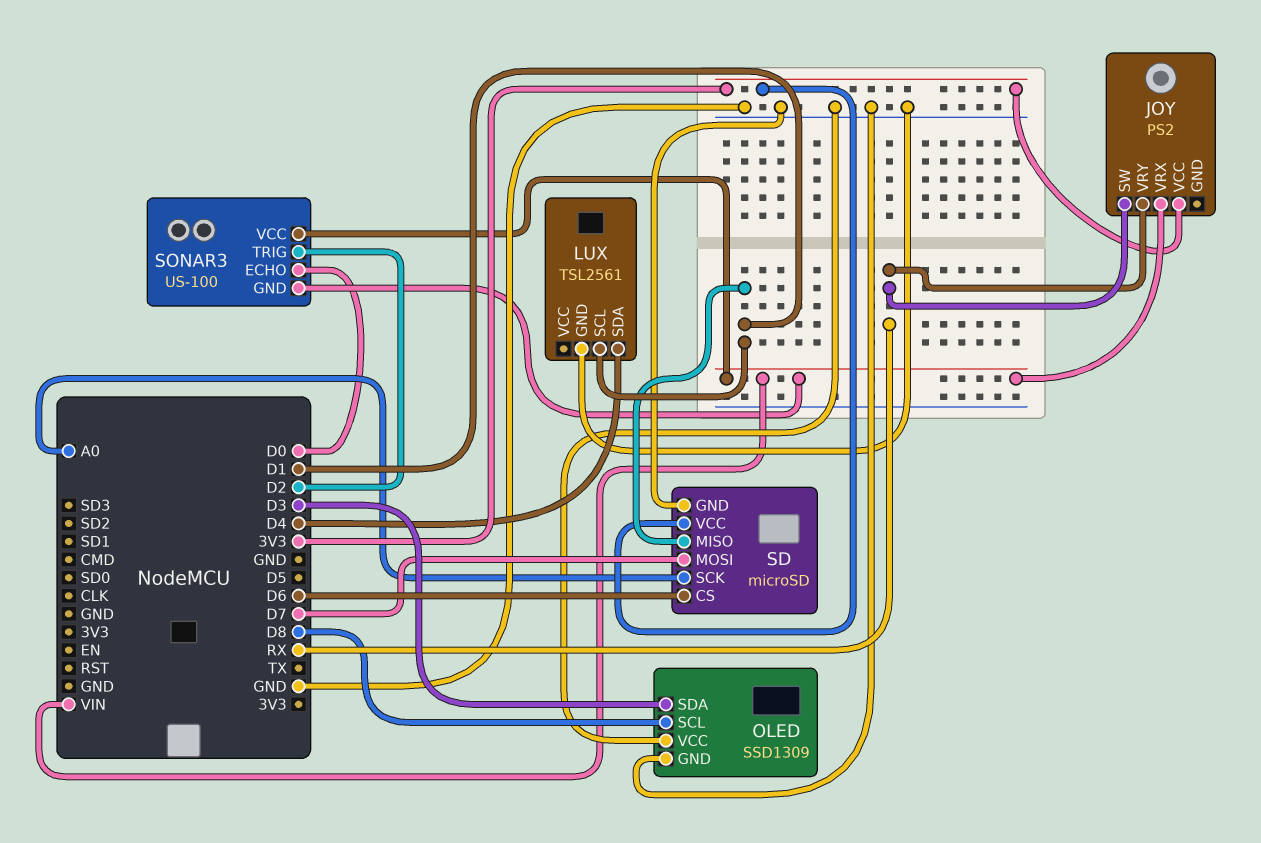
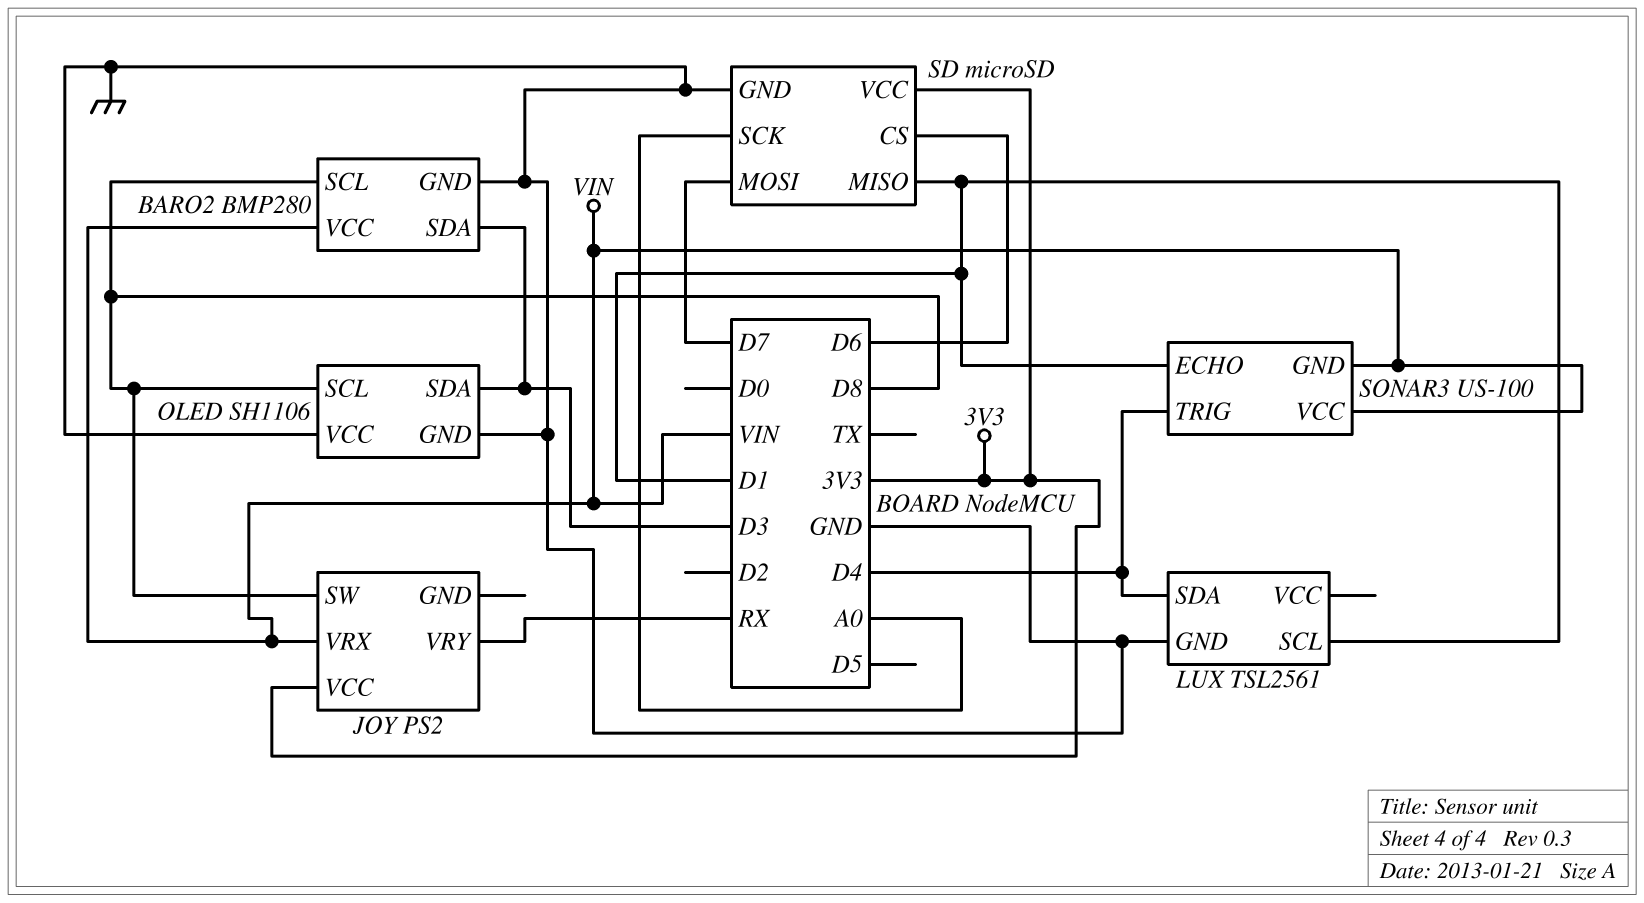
BARO2: none -> BMP280
BARO2 pin GND: none -> GND
BARO2 pin SCL: none -> D8
BARO2 pin SDA: none -> D3
BARO2 pin VCC: none -> VIN
JOY pin SW: RX -> D8
OLED: SSD1309 -> SH1106
SONAR3 pin ECHO: D0 -> D1
SONAR3 pin TRIG: D2 -> D4

